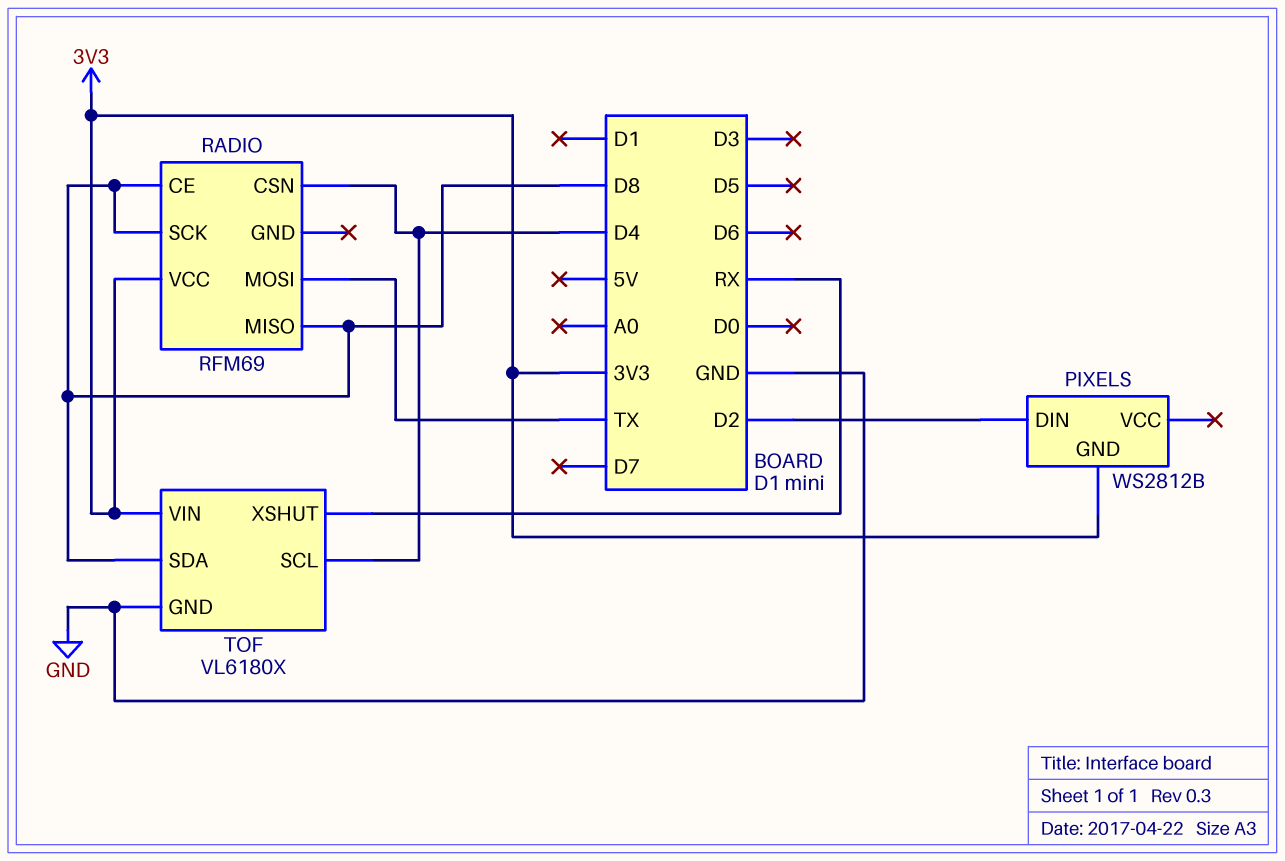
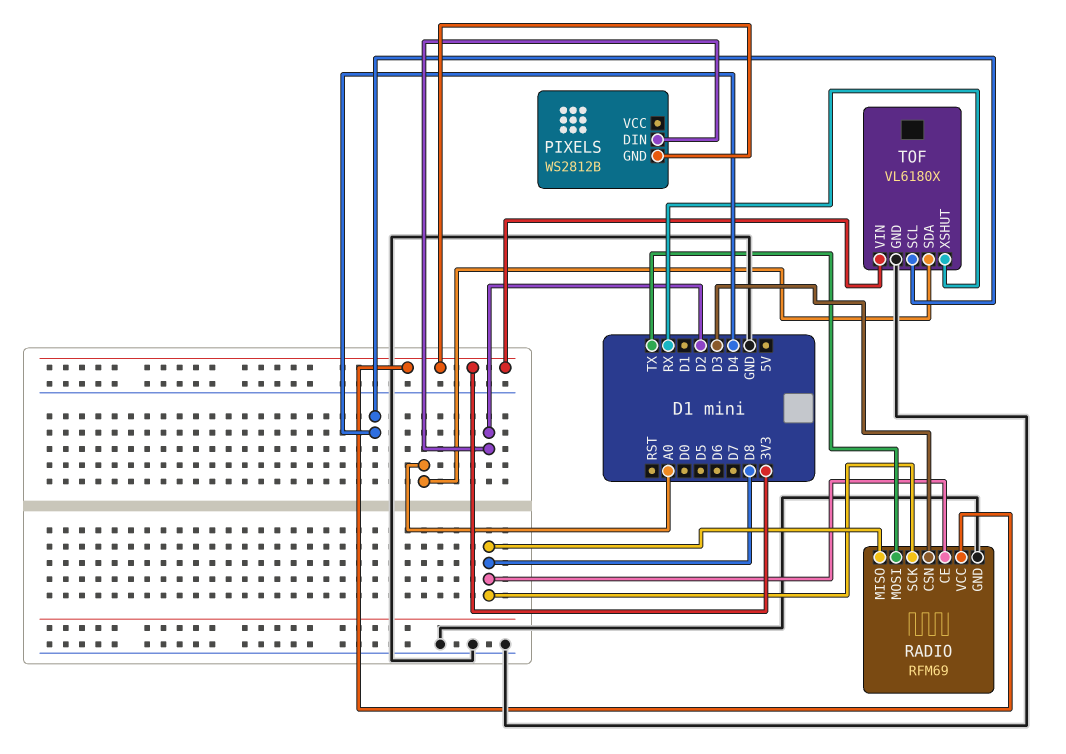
RADIO pin CSN: D4 -> D3
RADIO pin GND: none -> GND
TOF pin SDA: D8 -> A0

